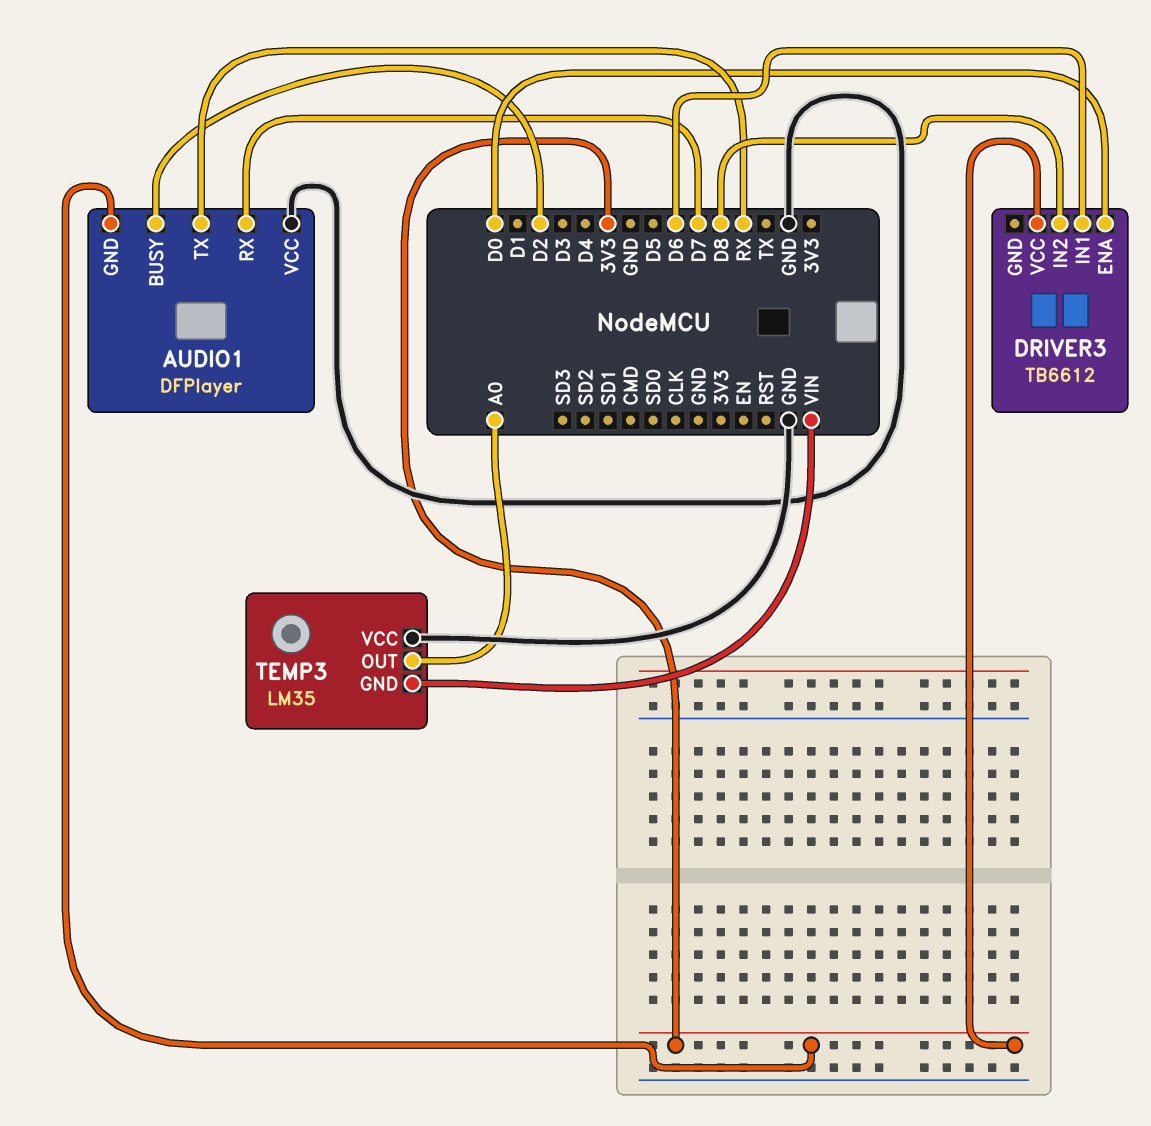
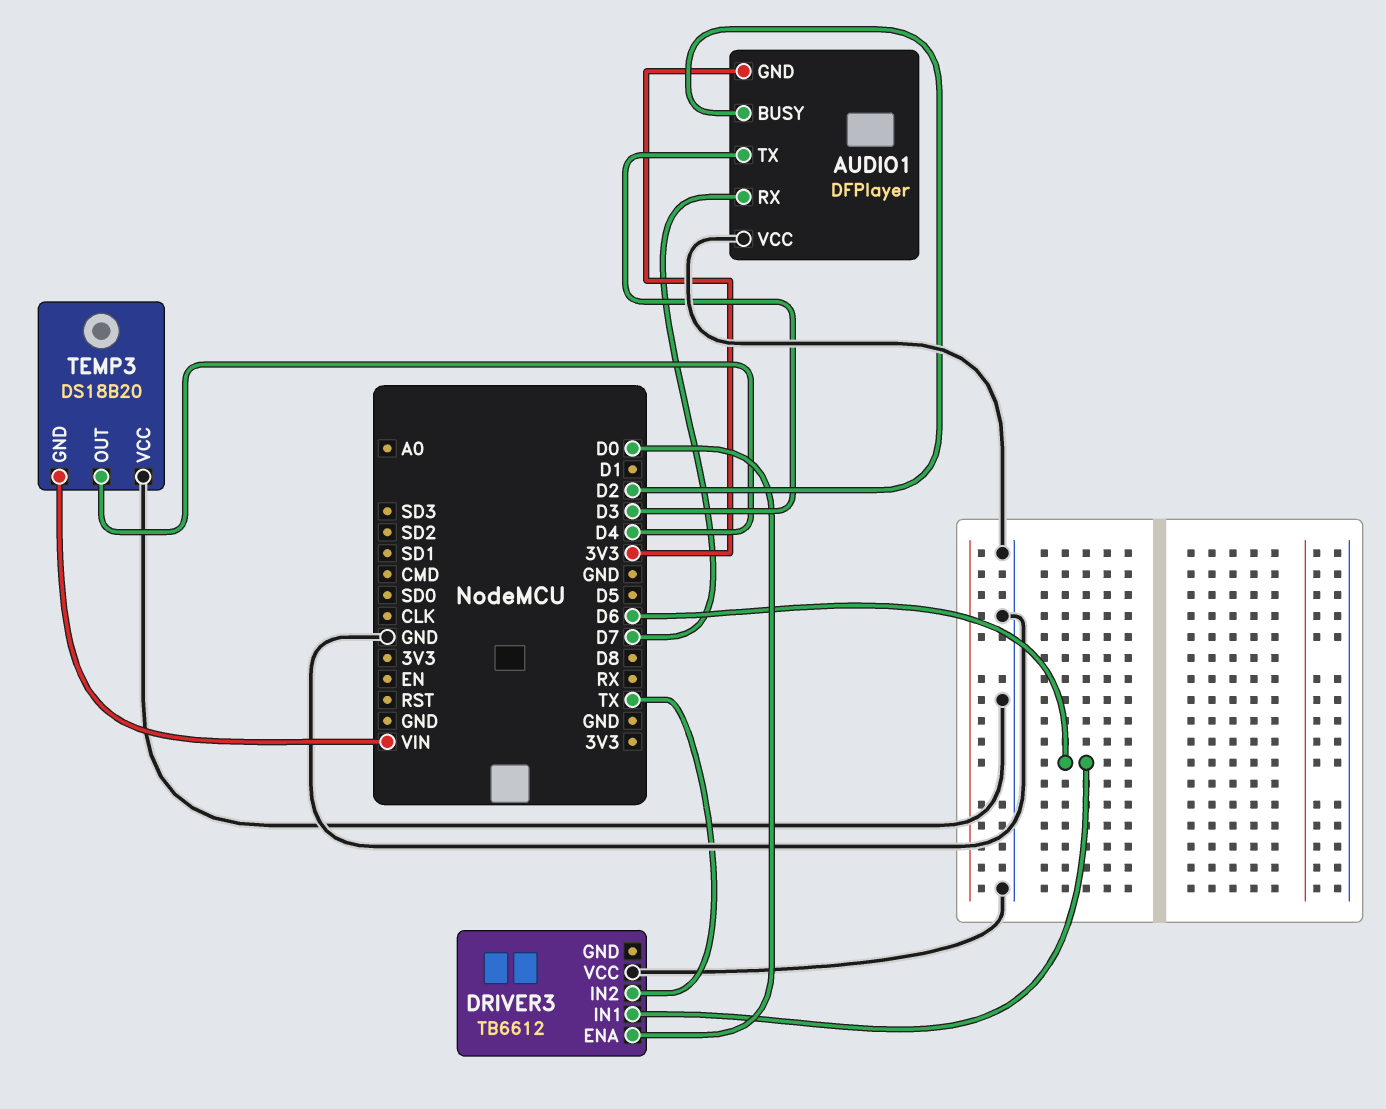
AUDIO1 pin TX: RX -> D3
DRIVER3 pin IN2: D8 -> TX
DRIVER3 pin VCC: 3V3 -> GND
TEMP3: LM35 -> DS18B20
TEMP3 pin OUT: A0 -> D4

